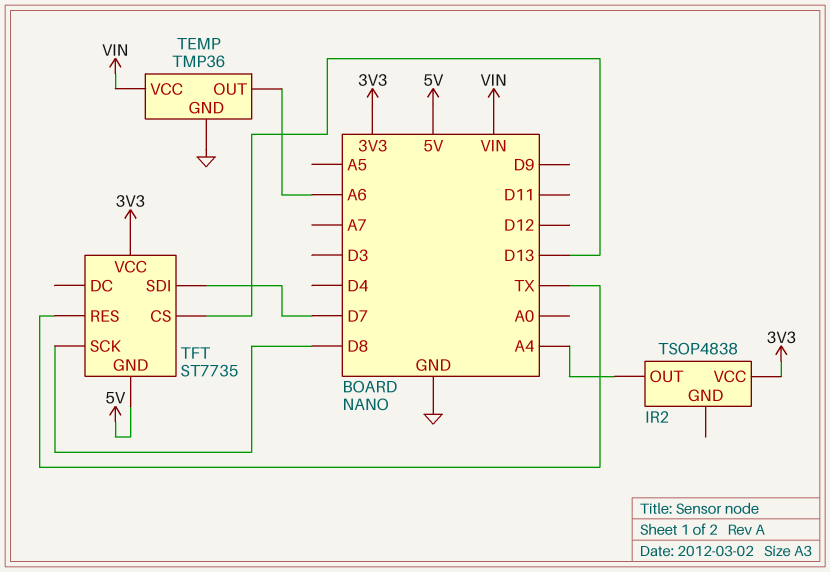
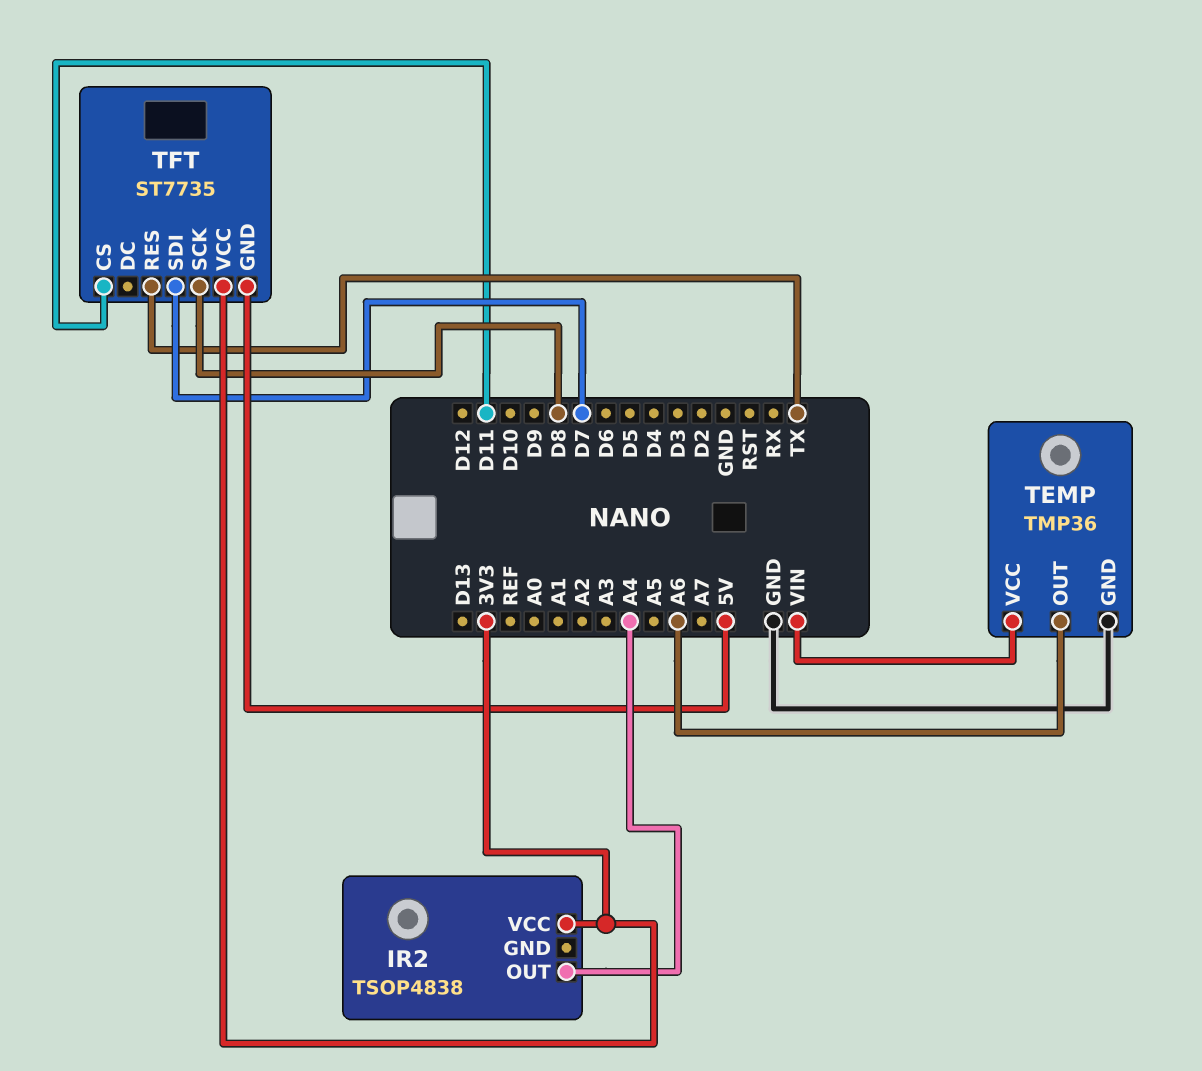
TFT pin CS: D13 -> D11

